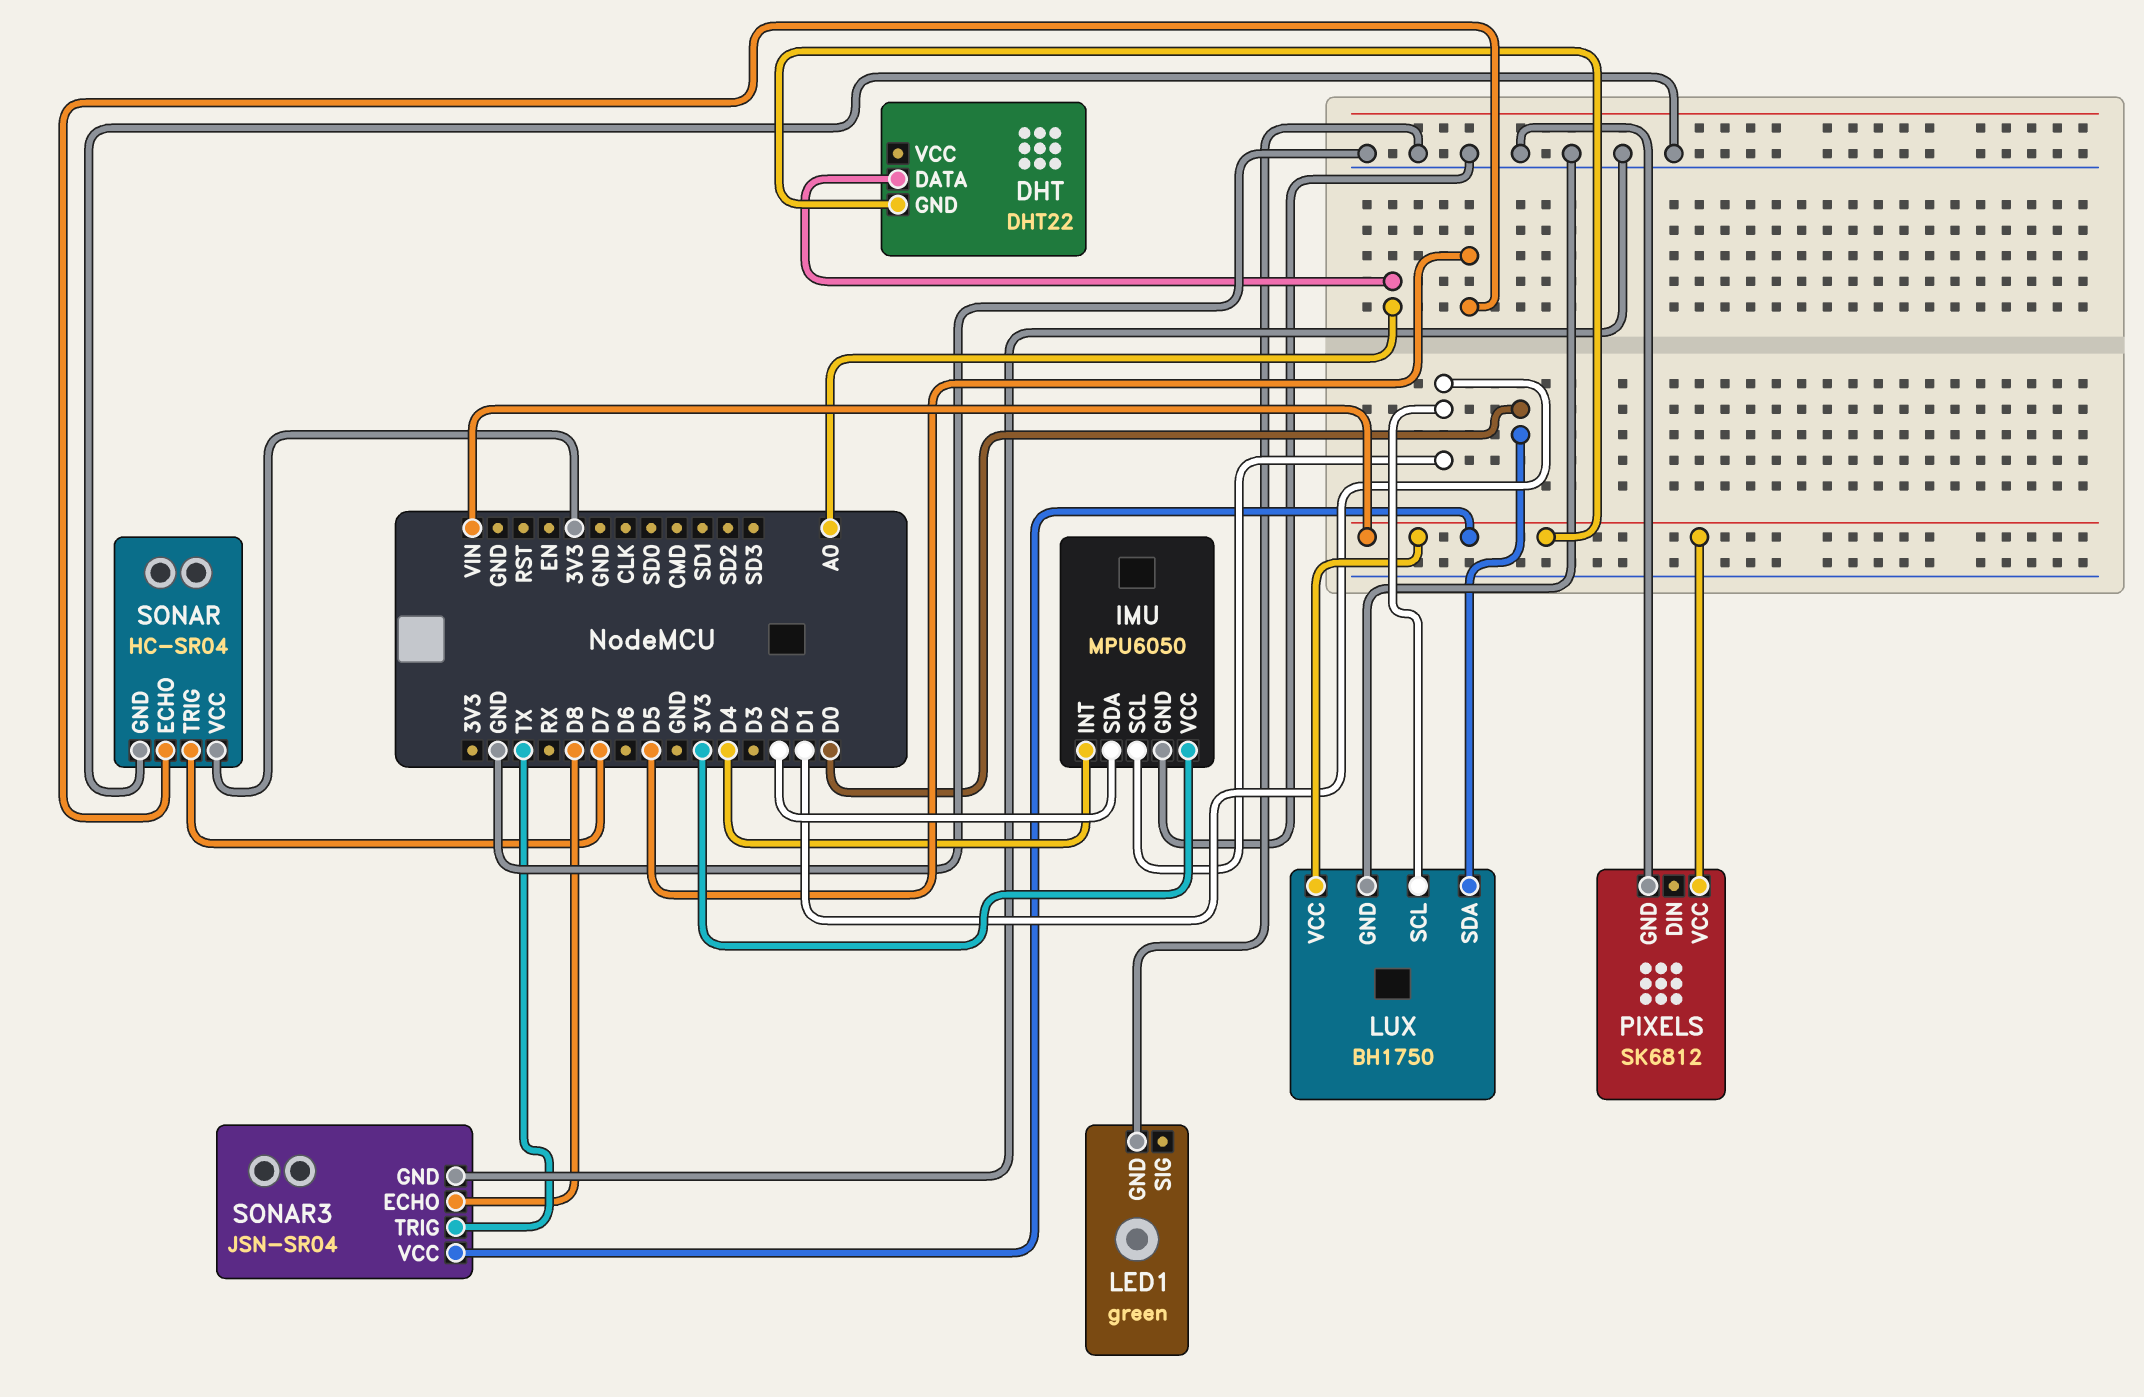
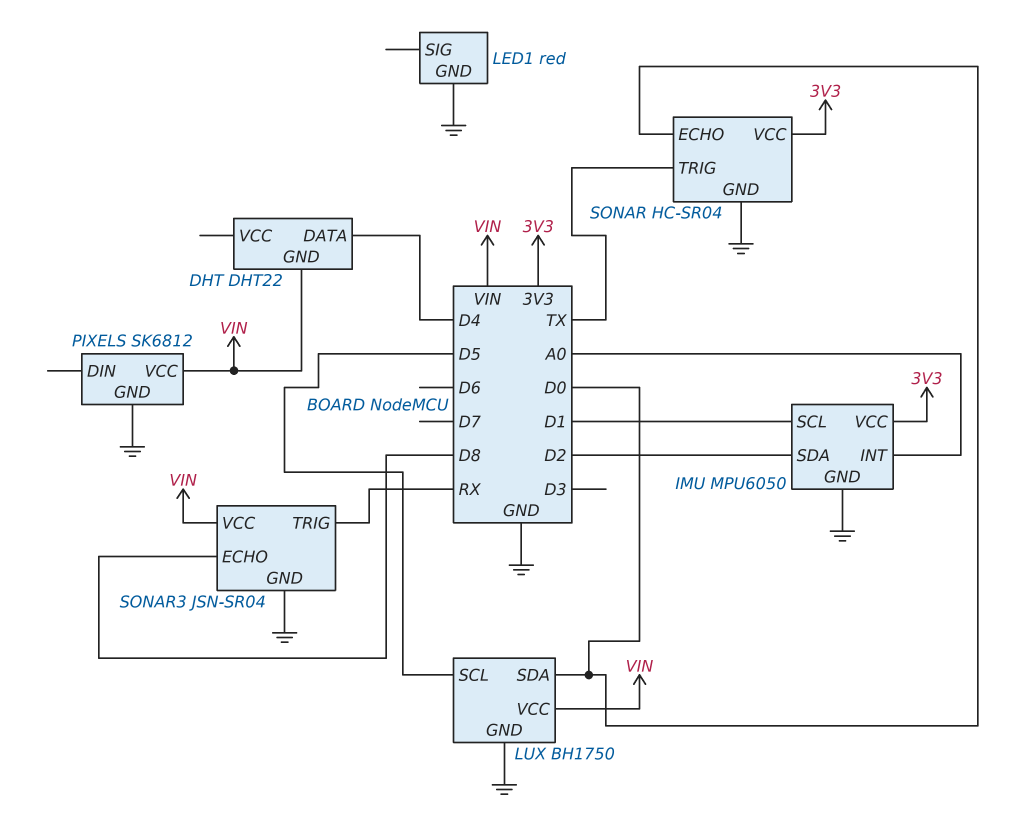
DHT pin DATA: A0 -> D4
IMU pin INT: D4 -> A0
LED1: green -> red
LUX pin SCL: D1 -> D5
SONAR pin ECHO: D5 -> D0
SONAR pin TRIG: D7 -> TX
SONAR3 pin TRIG: TX -> RX

